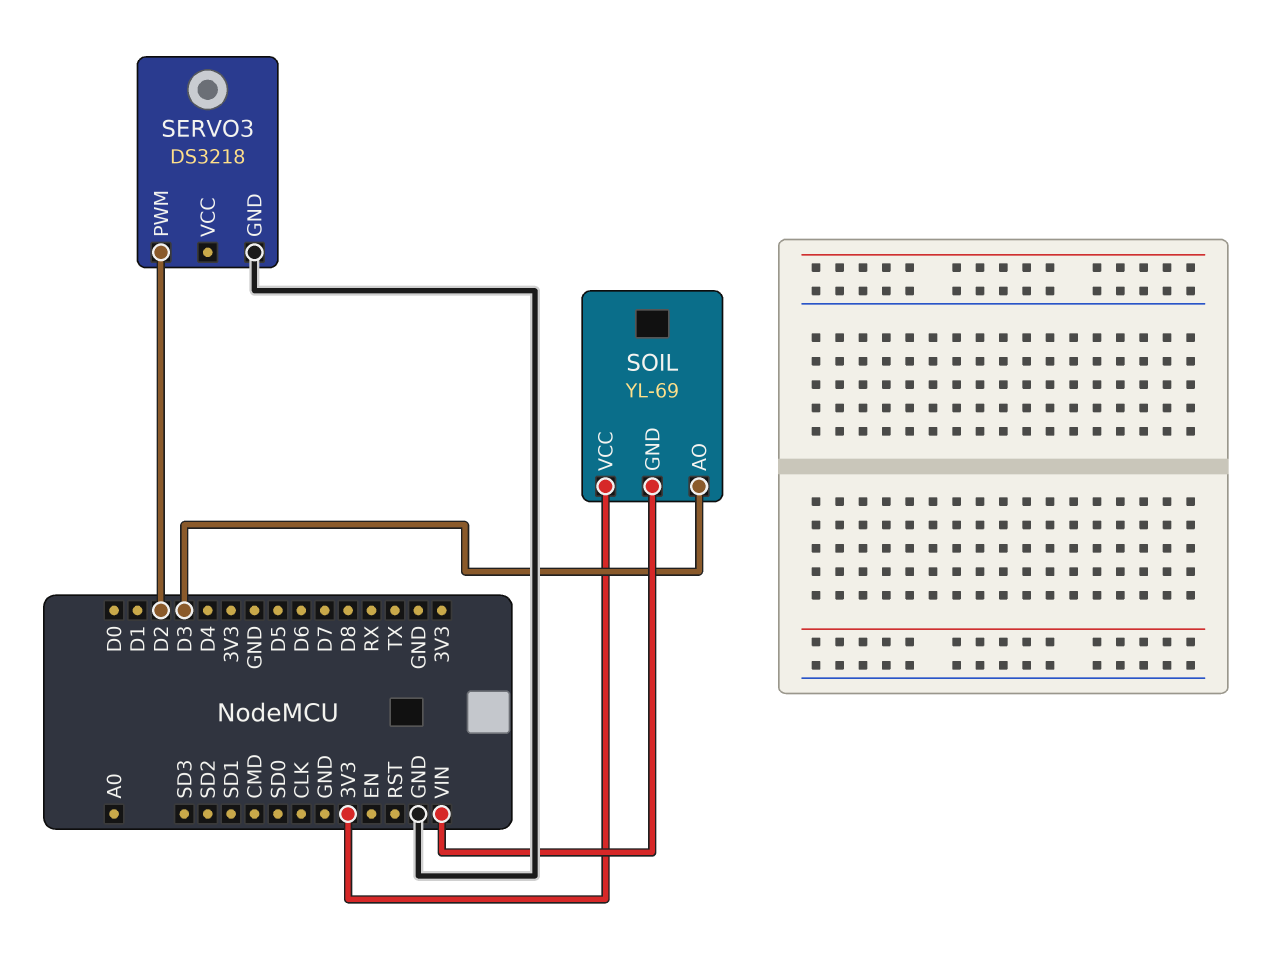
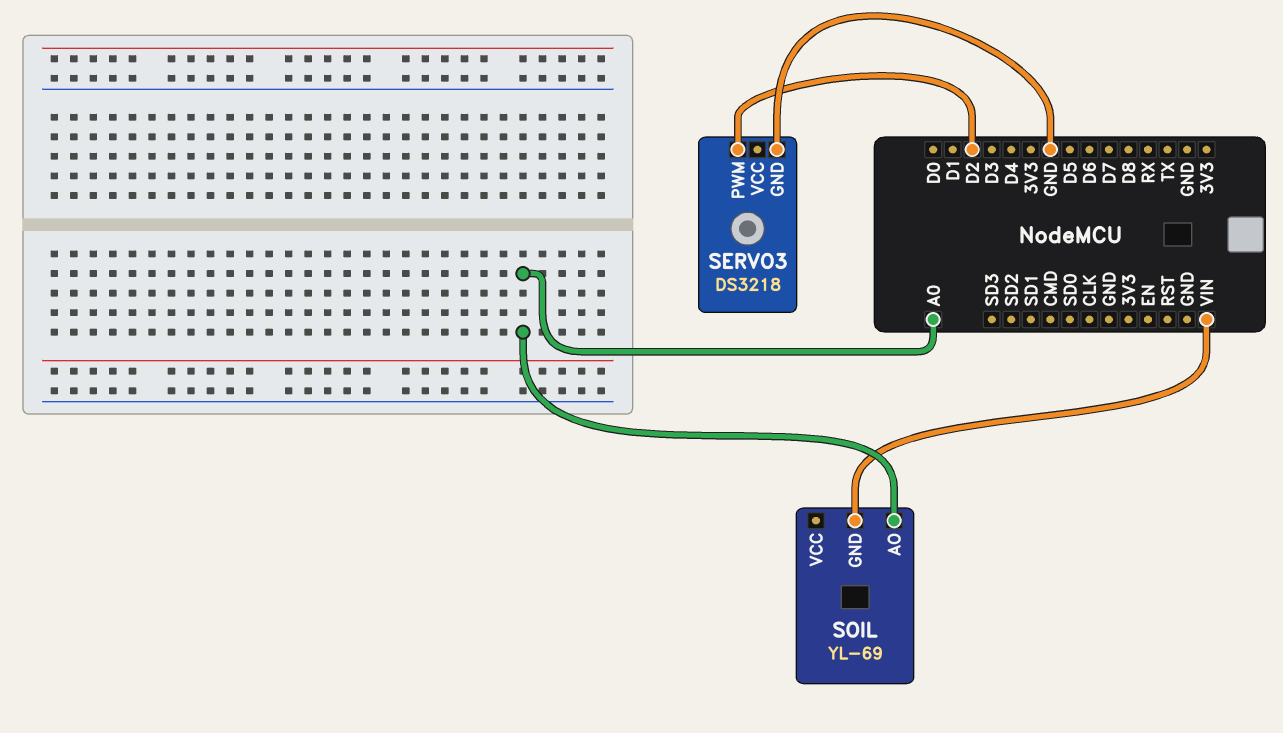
SOIL pin AO: D3 -> A0
SOIL pin VCC: 3V3 -> none

